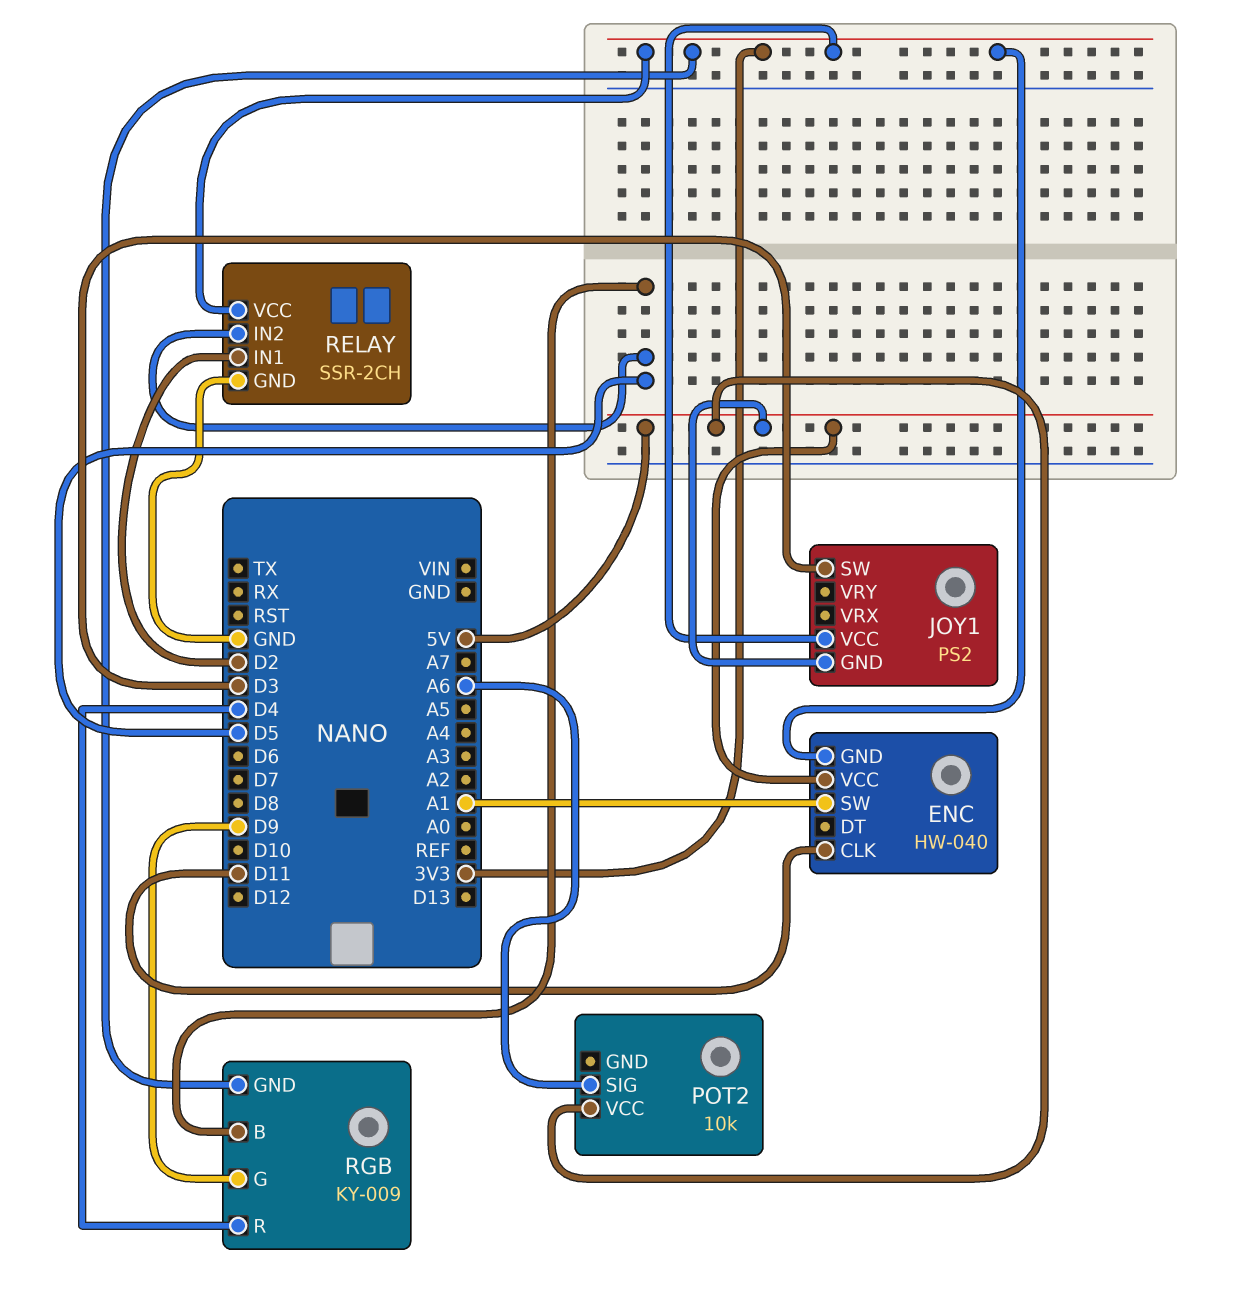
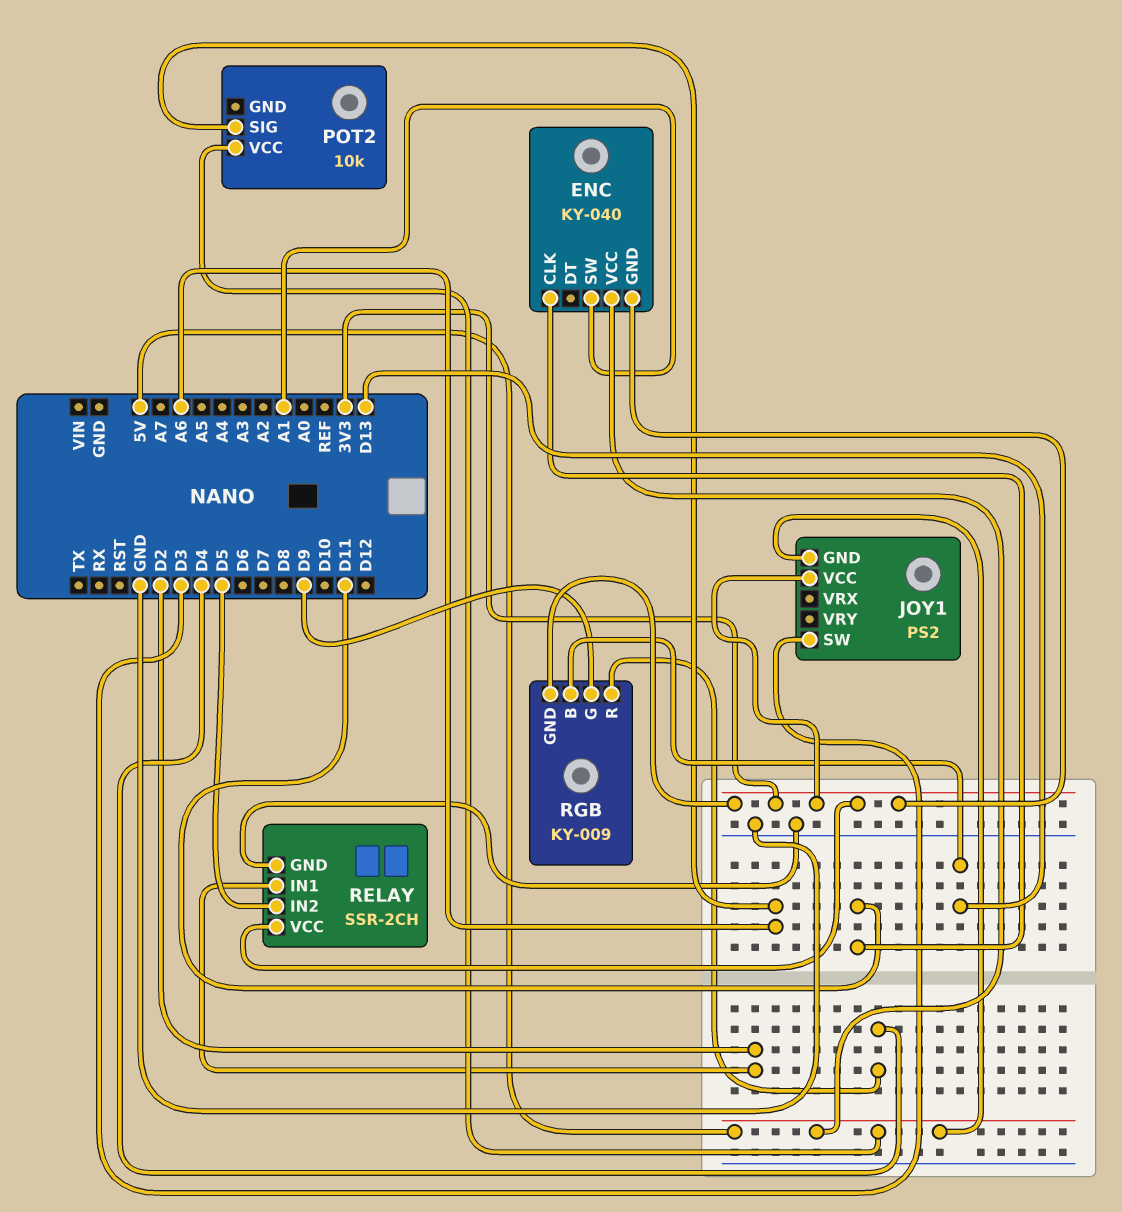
ENC: HW-040 -> KY-040
RGB pin B: D5 -> D13

